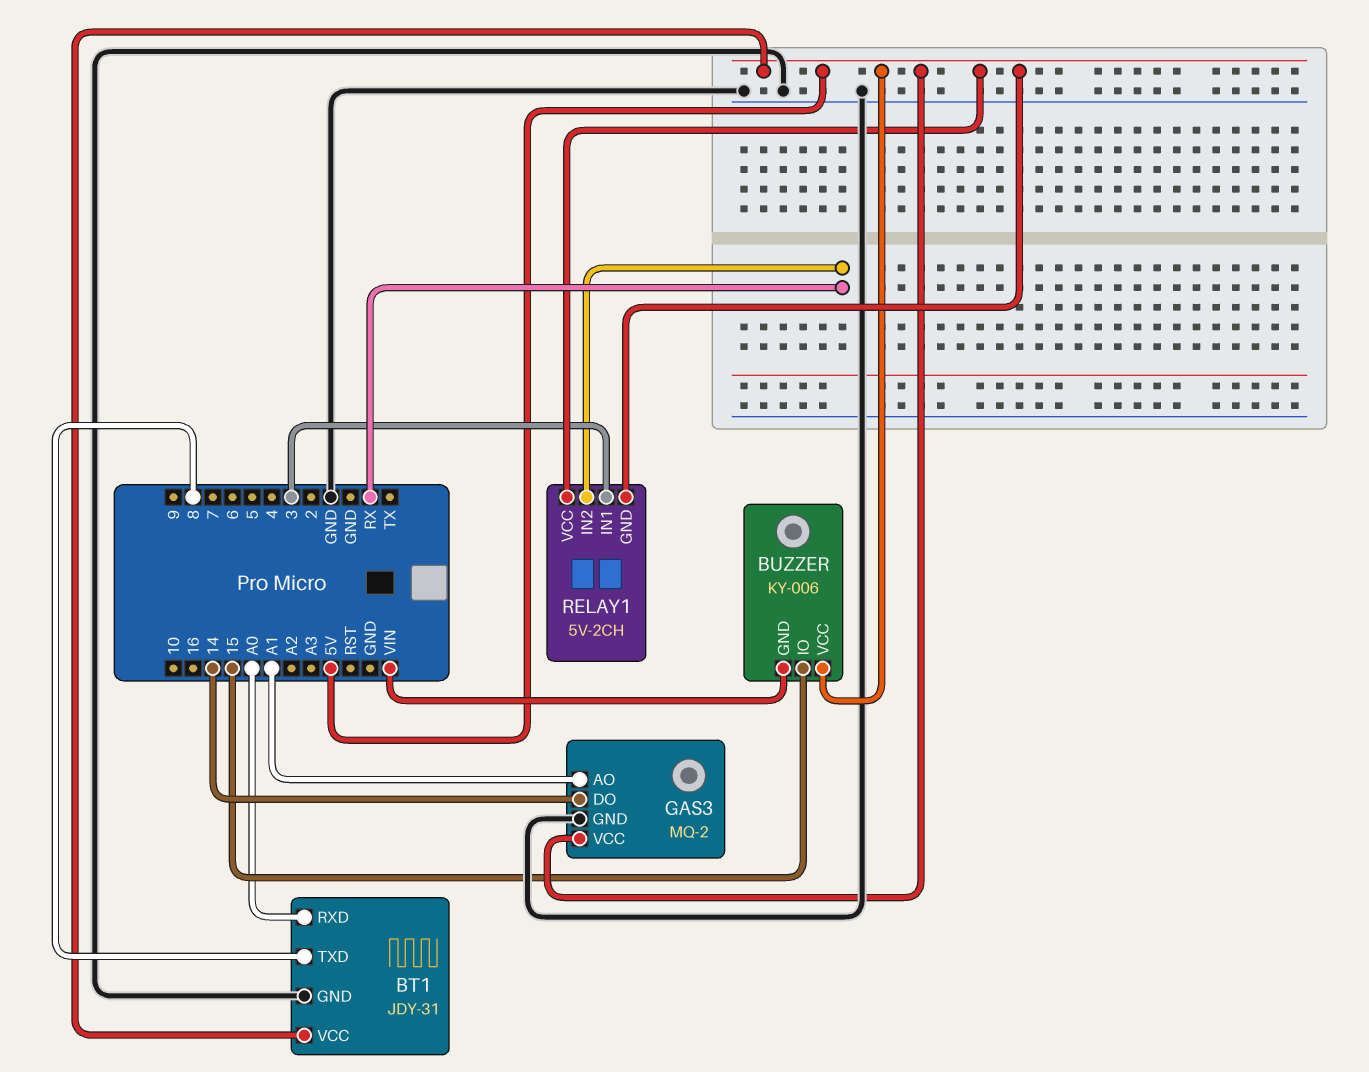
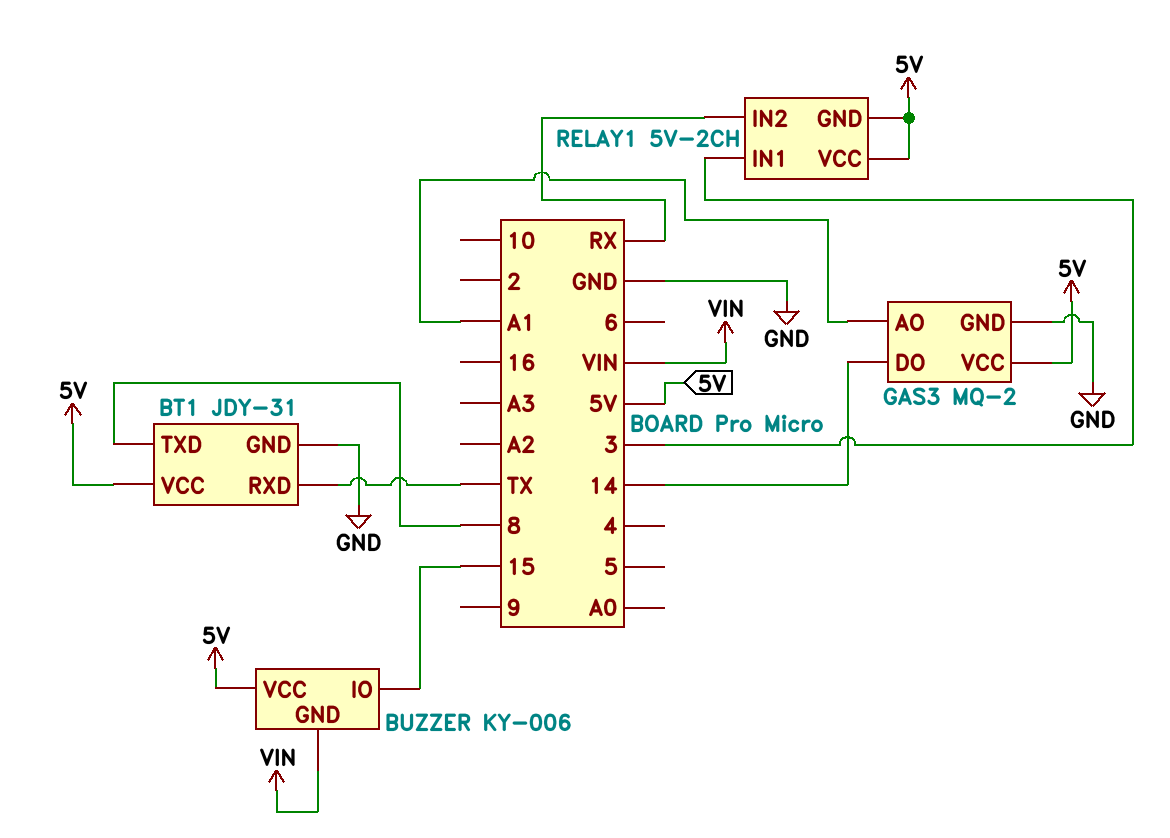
BT1 pin RXD: A0 -> TX

